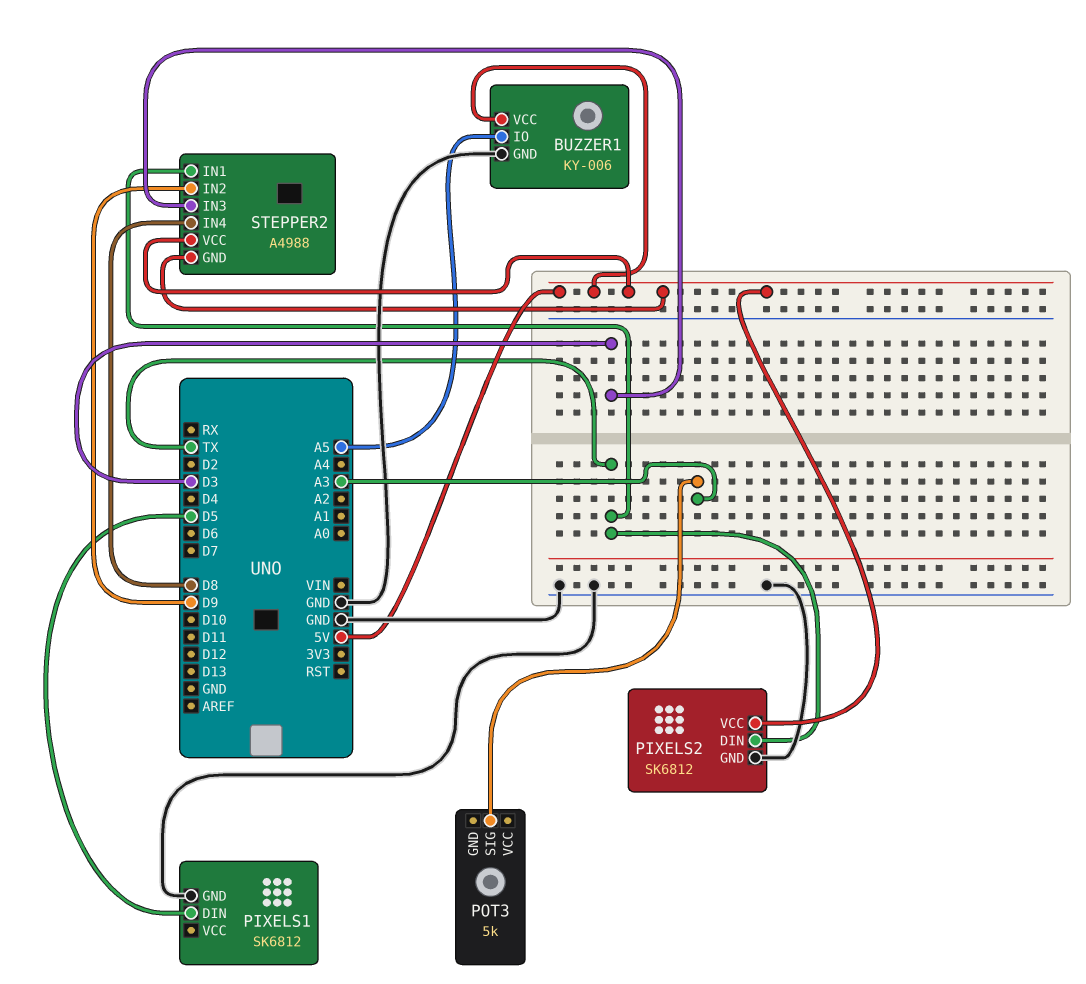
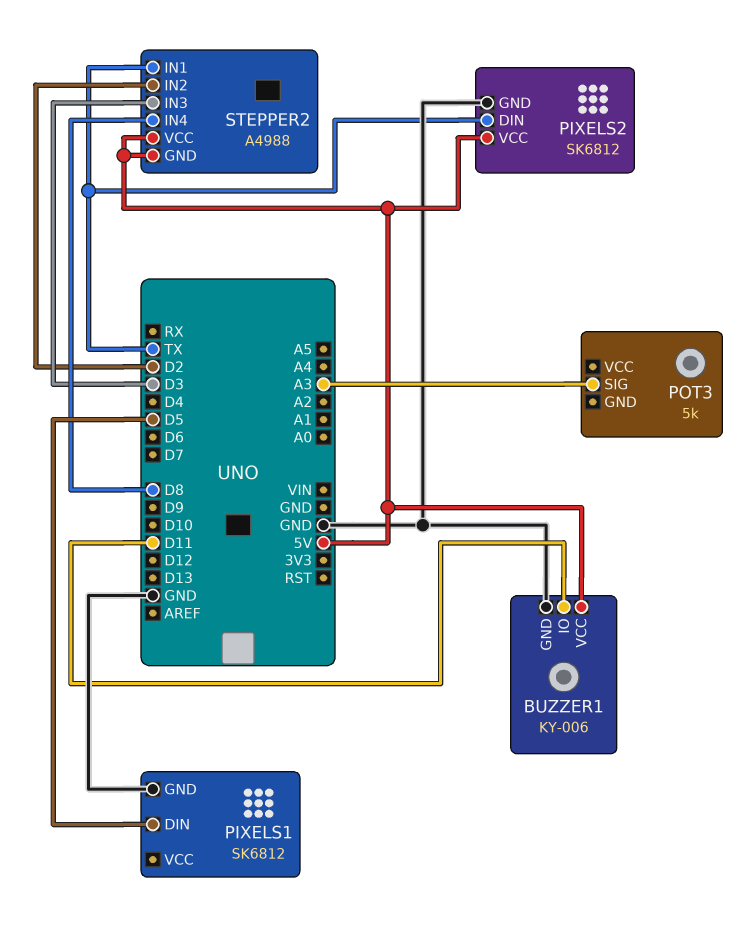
BUZZER1 pin IO: A5 -> D11
STEPPER2 pin IN2: D9 -> D2

